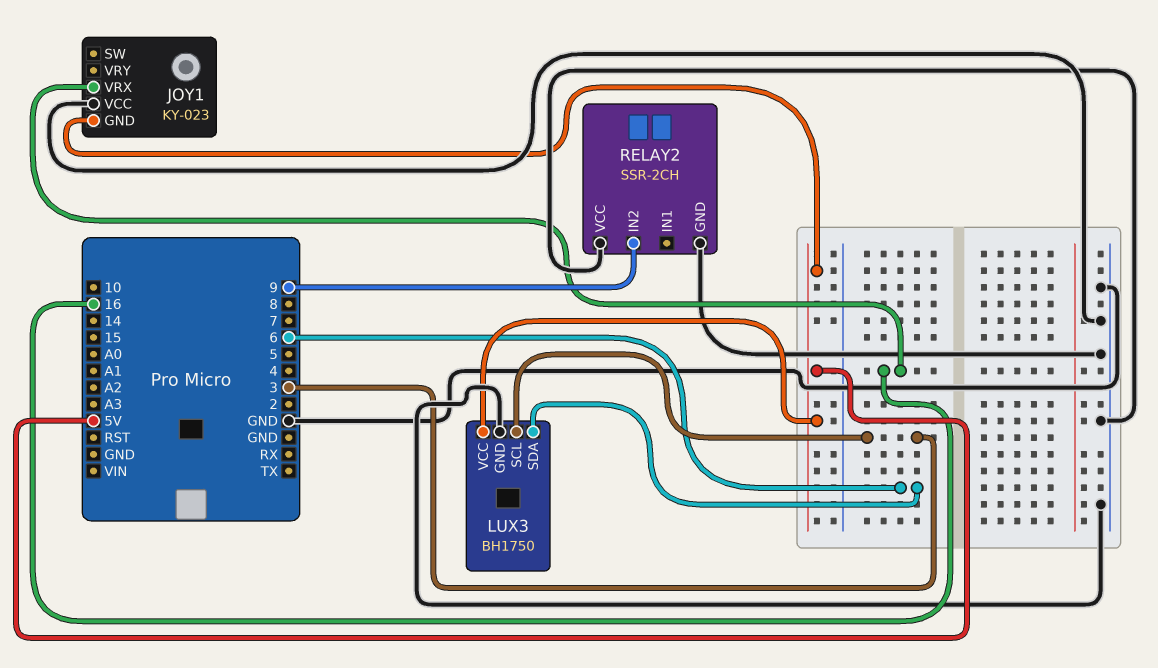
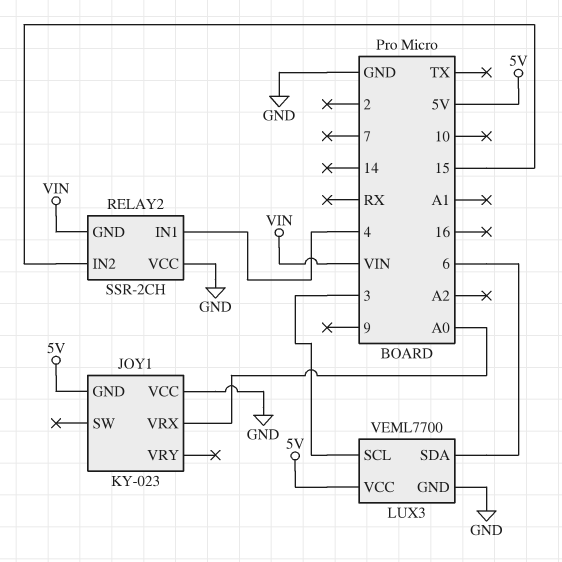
JOY1 pin VRX: 16 -> A0
LUX3: BH1750 -> VEML7700
RELAY2 pin GND: GND -> VIN
RELAY2 pin IN1: none -> 4
RELAY2 pin IN2: 9 -> 15

